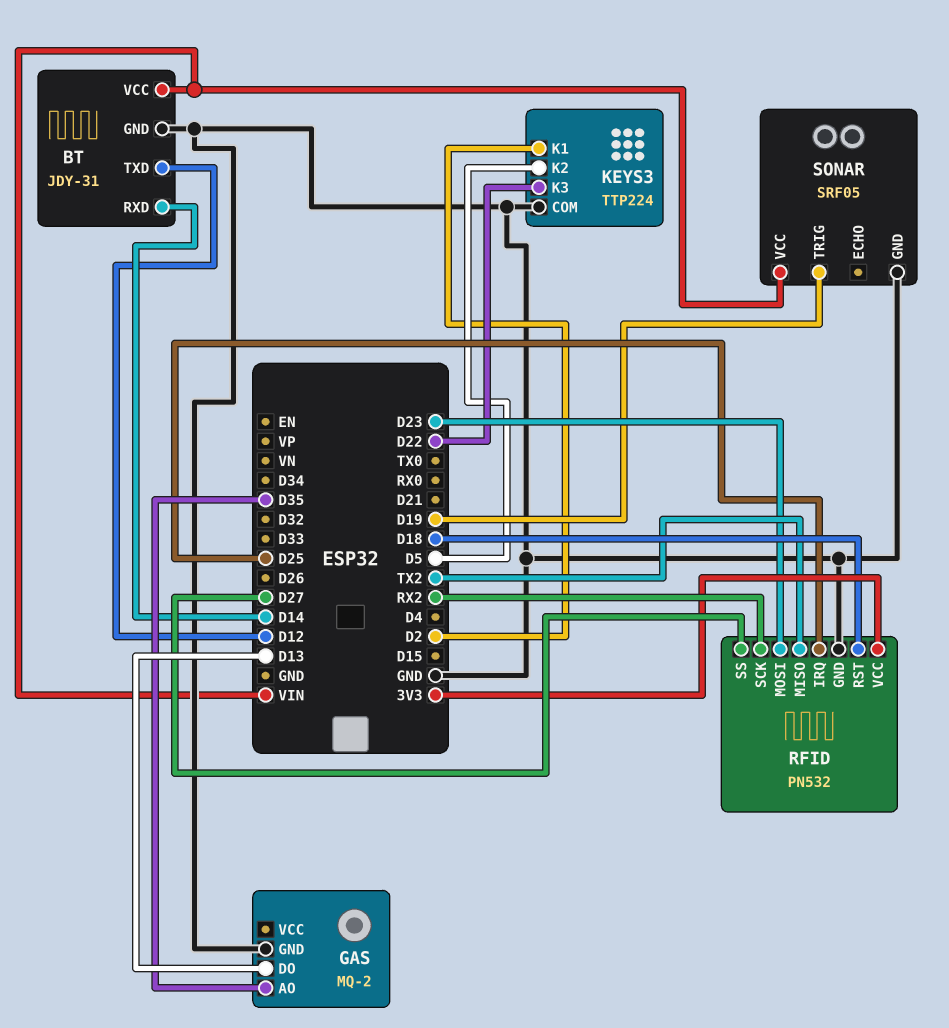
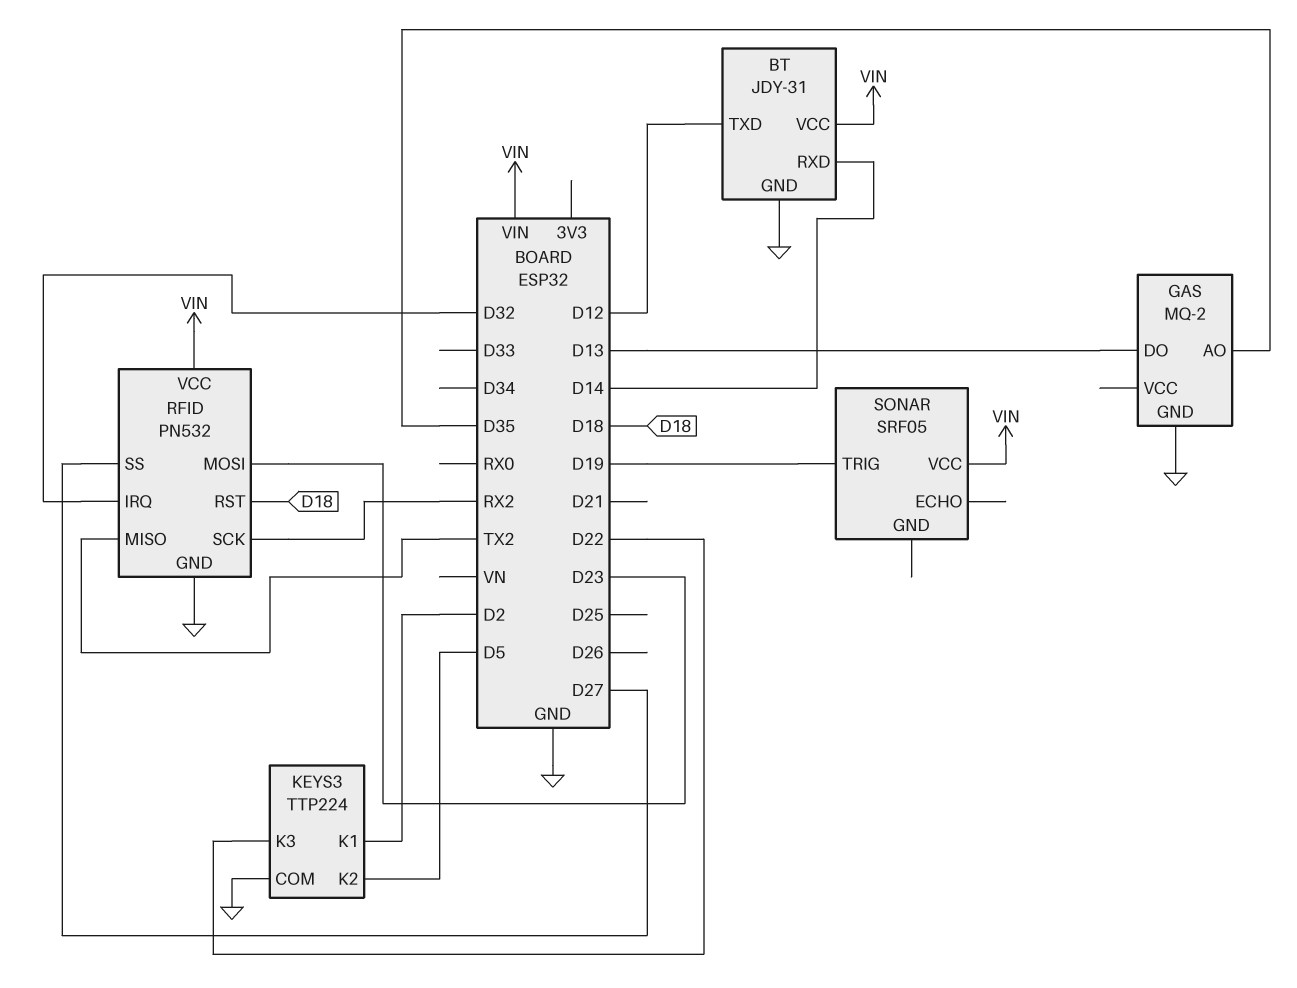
RFID pin IRQ: D25 -> D32
RFID pin VCC: 3V3 -> VIN
SONAR pin GND: GND -> none

